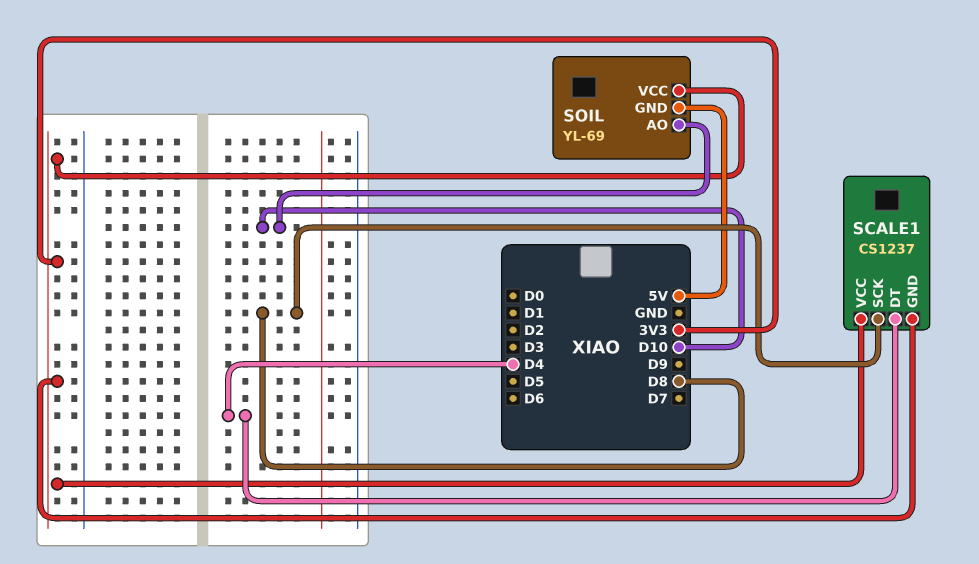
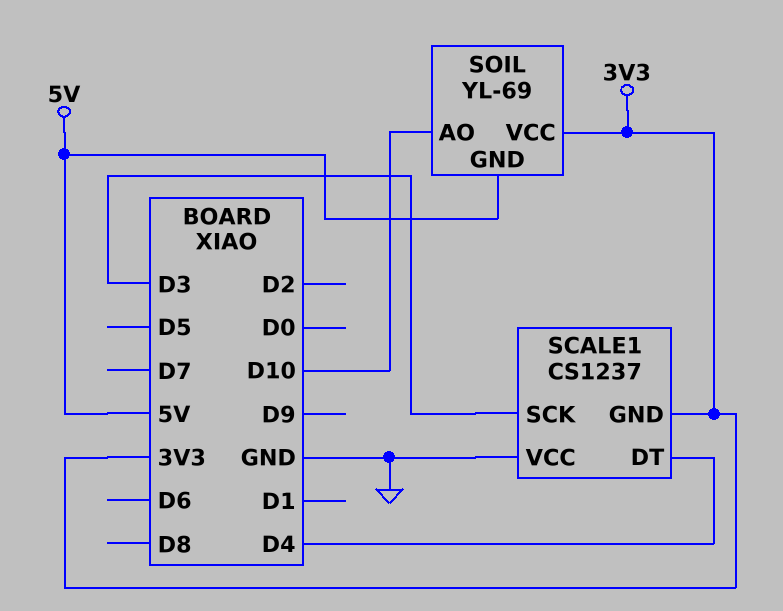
SCALE1 pin SCK: D8 -> D3
SCALE1 pin VCC: 3V3 -> GND

